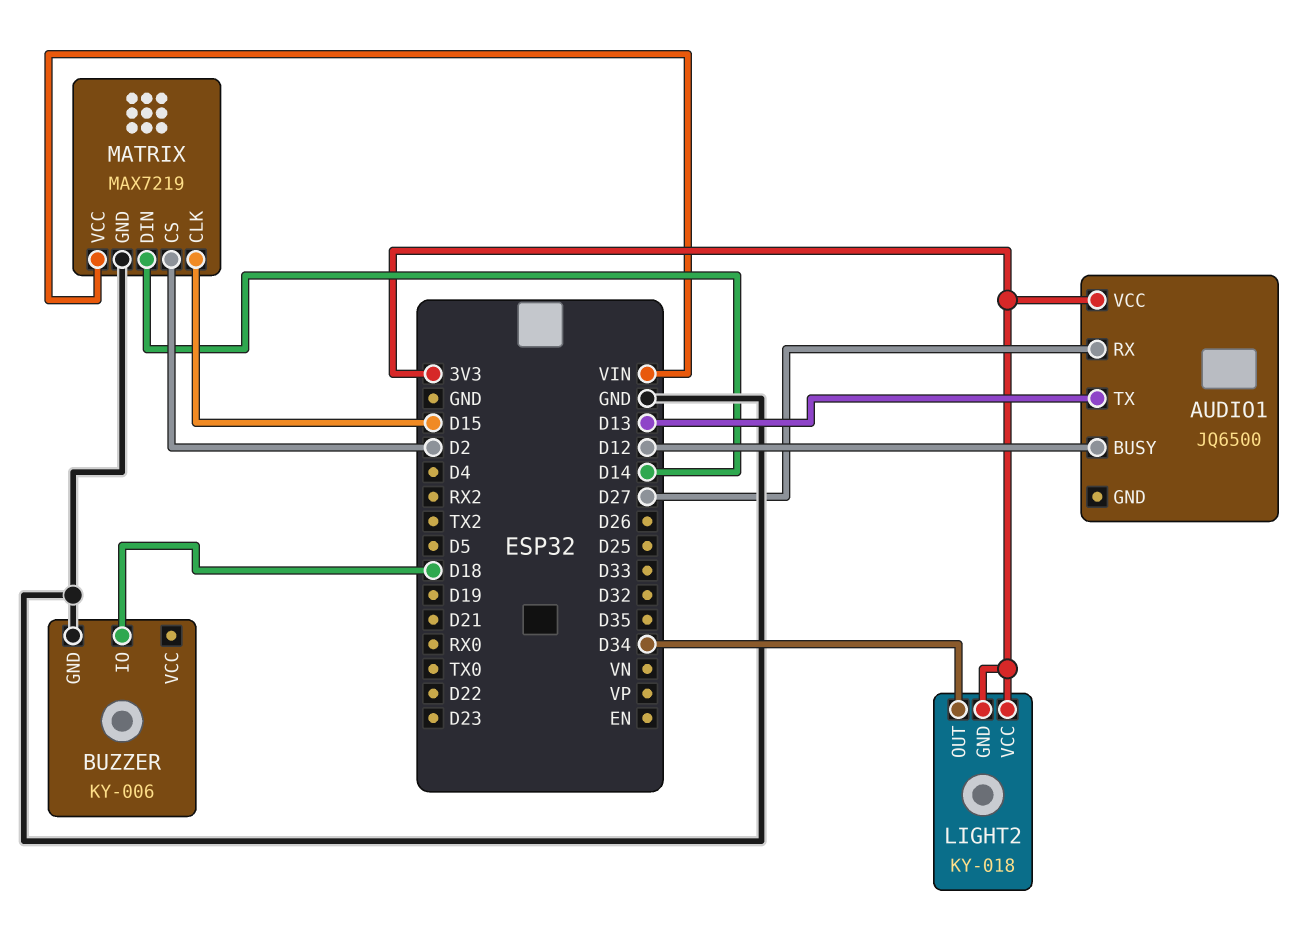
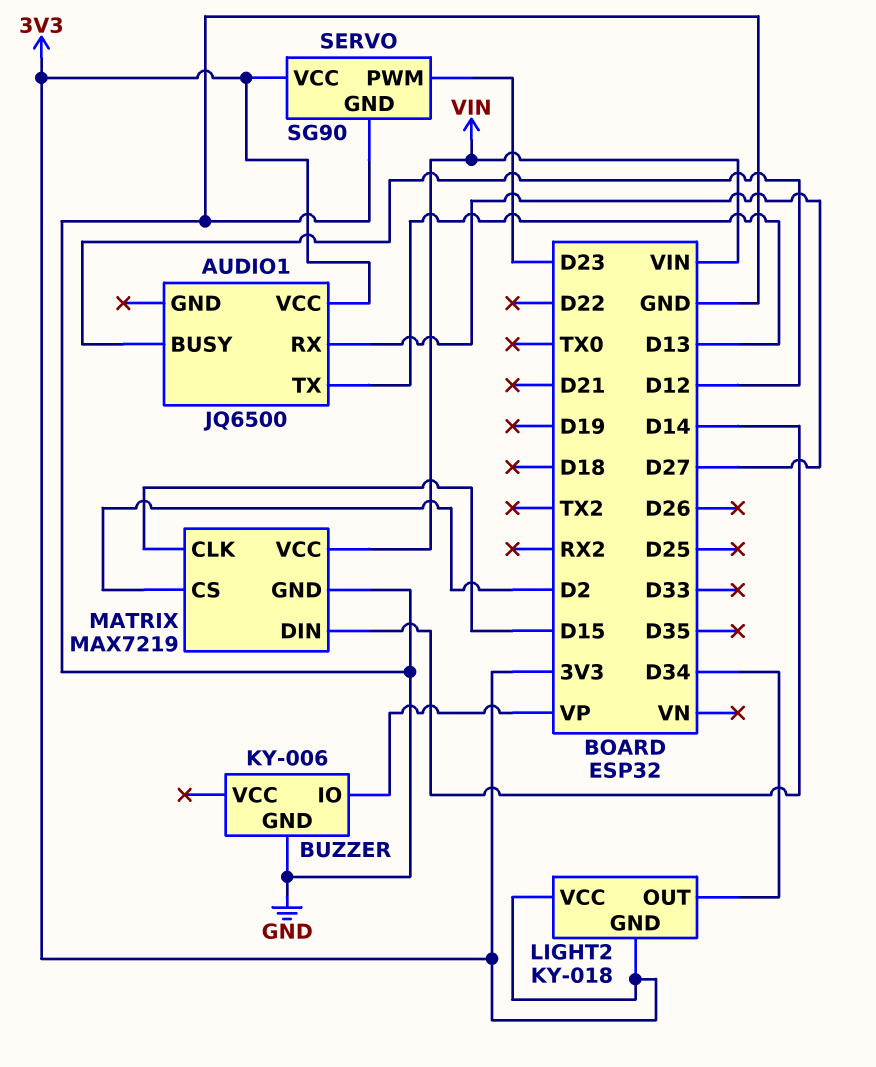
BUZZER pin IO: D18 -> VP
SERVO: none -> SG90
SERVO pin GND: none -> GND
SERVO pin PWM: none -> D23
SERVO pin VCC: none -> 3V3

